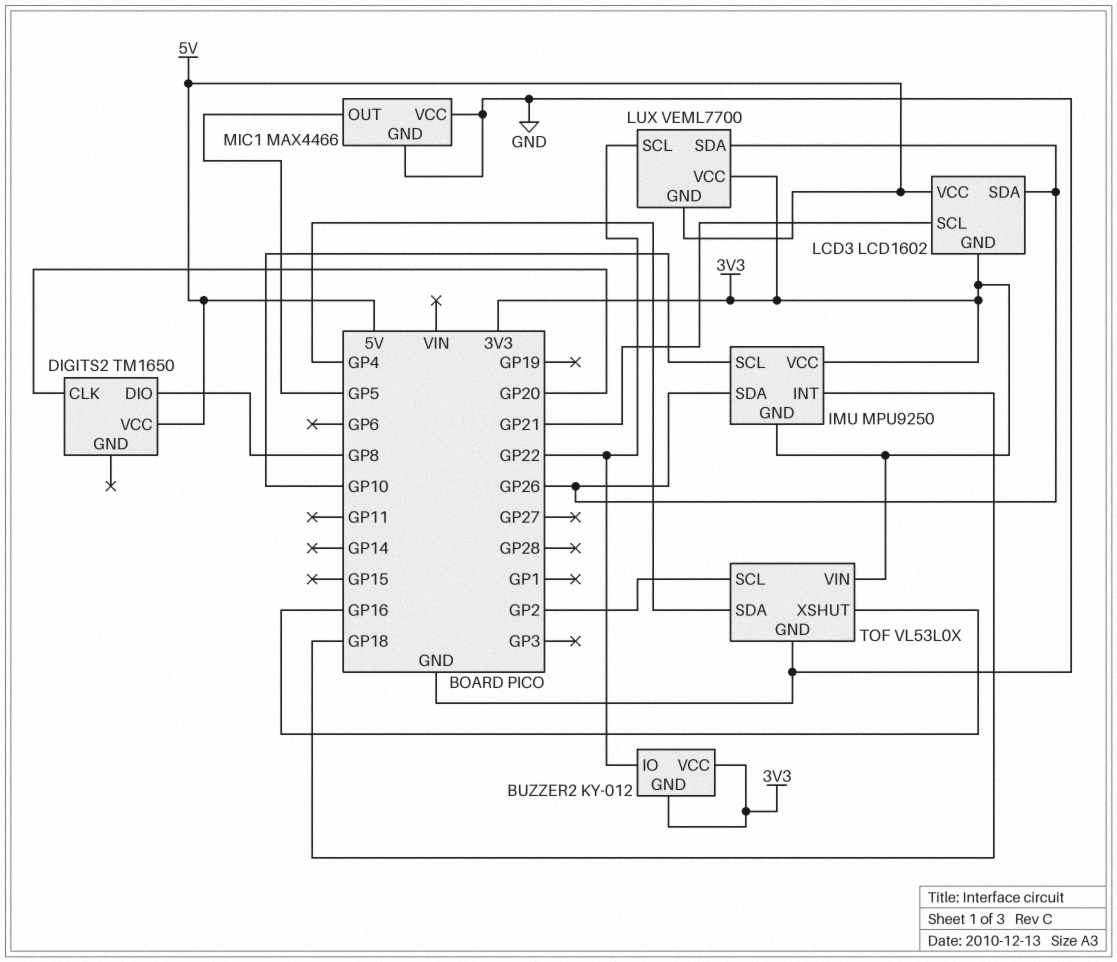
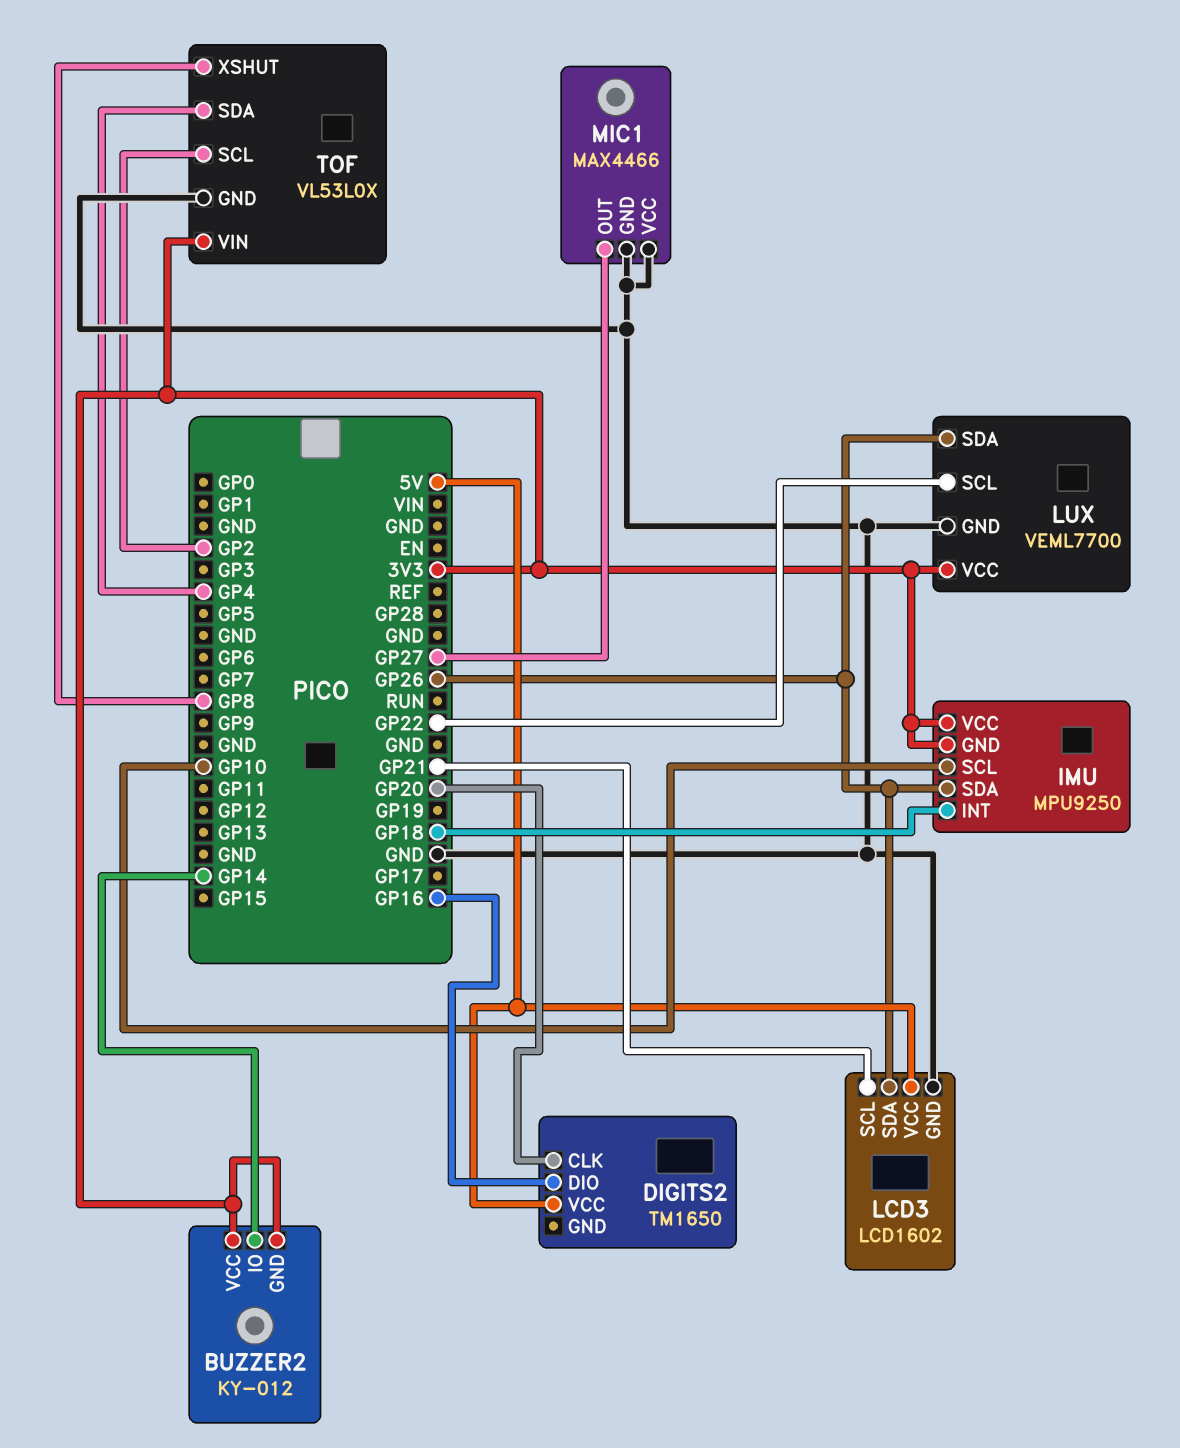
BUZZER2 pin IO: GP22 -> GP14
DIGITS2 pin DIO: GP8 -> GP16
LCD3 pin GND: 3V3 -> GND
LUX pin GND: 5V -> GND
MIC1 pin OUT: GP5 -> GP27
TOF pin XSHUT: GP16 -> GP8

